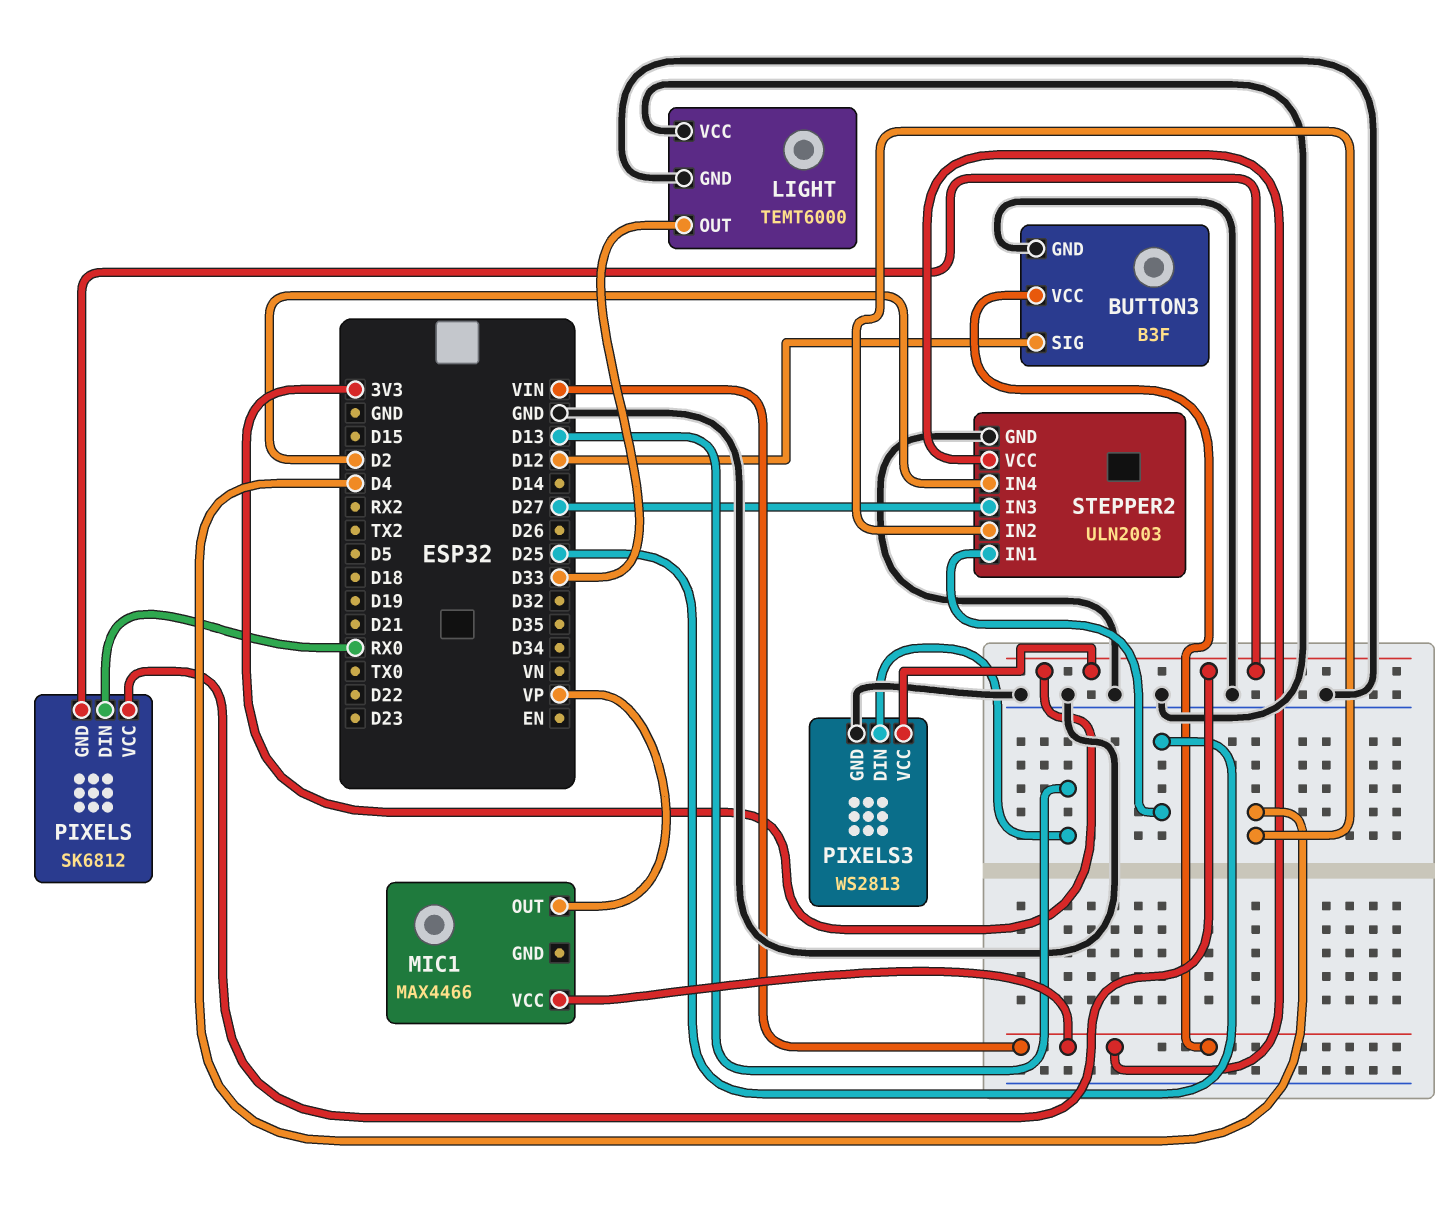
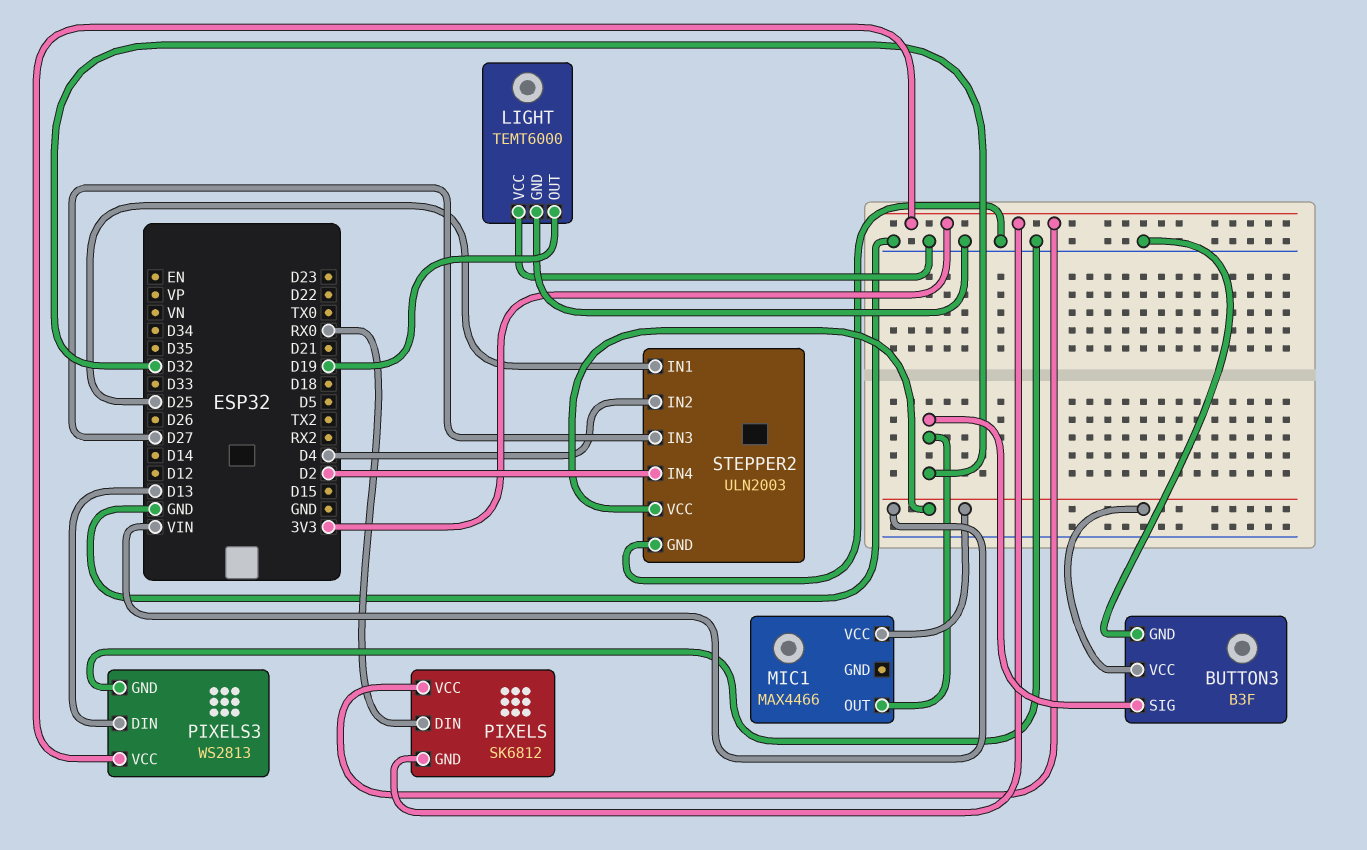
BUTTON3 pin SIG: D12 -> D32
LIGHT pin OUT: D33 -> D19
MIC1 pin OUT: VP -> D32

